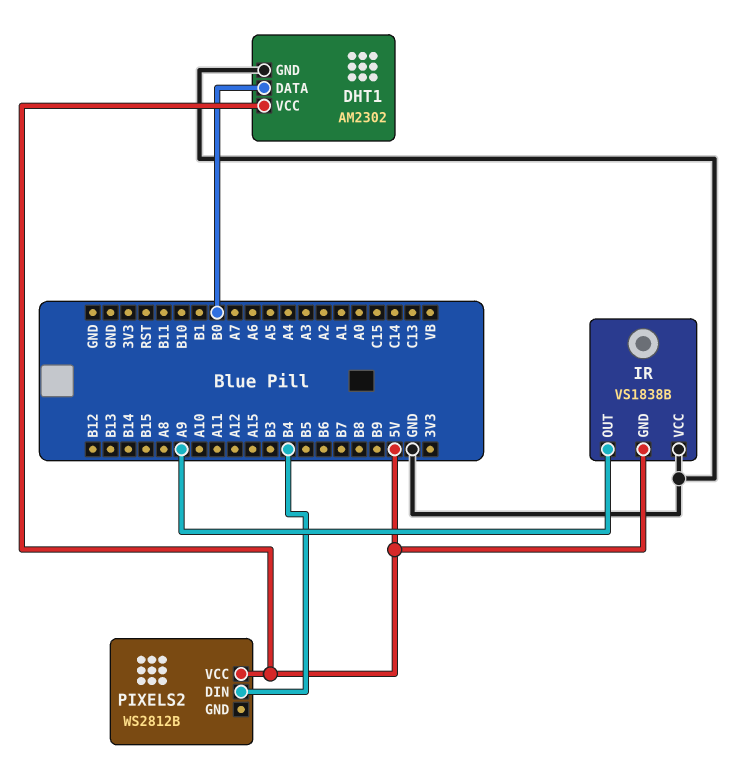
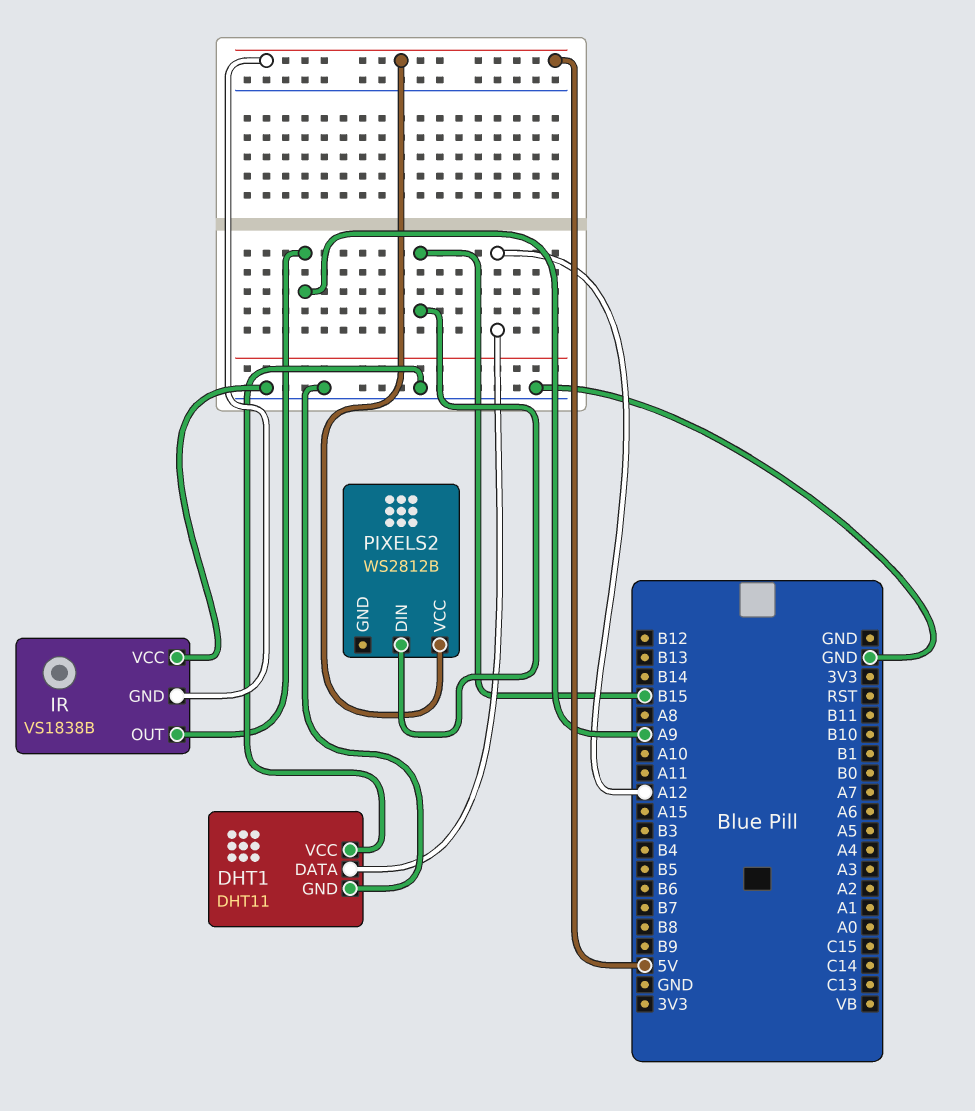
DHT1: AM2302 -> DHT11
DHT1 pin DATA: B0 -> A12
DHT1 pin VCC: 5V -> GND
PIXELS2 pin DIN: B4 -> B15

